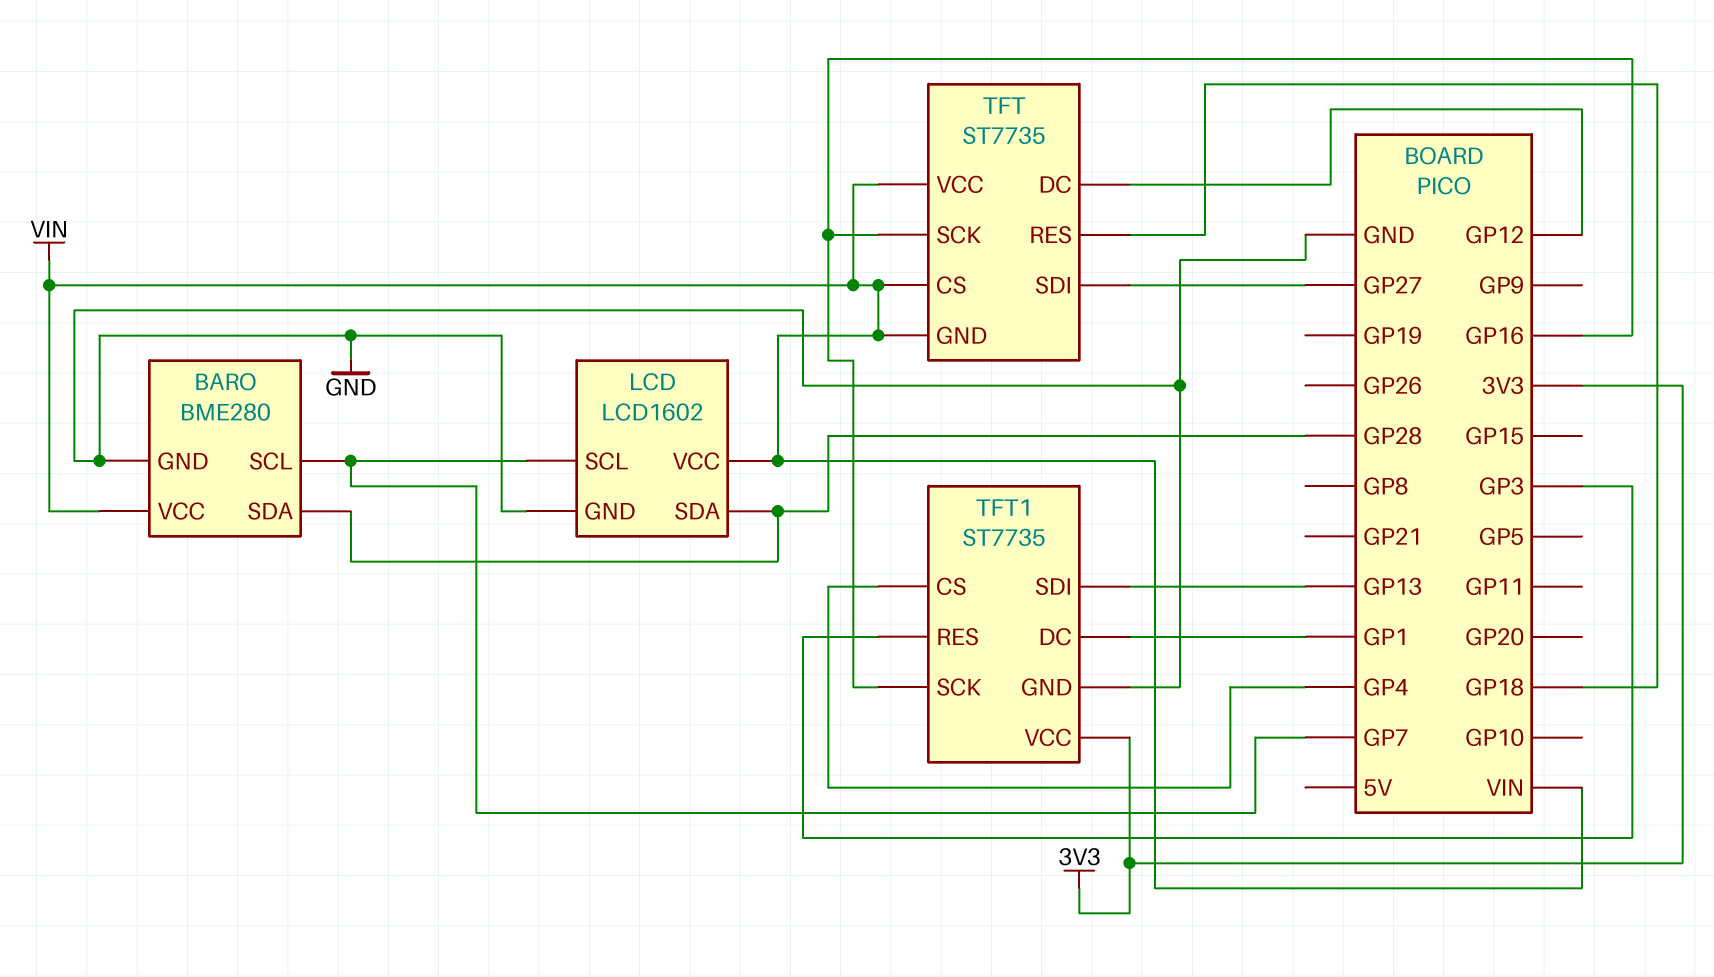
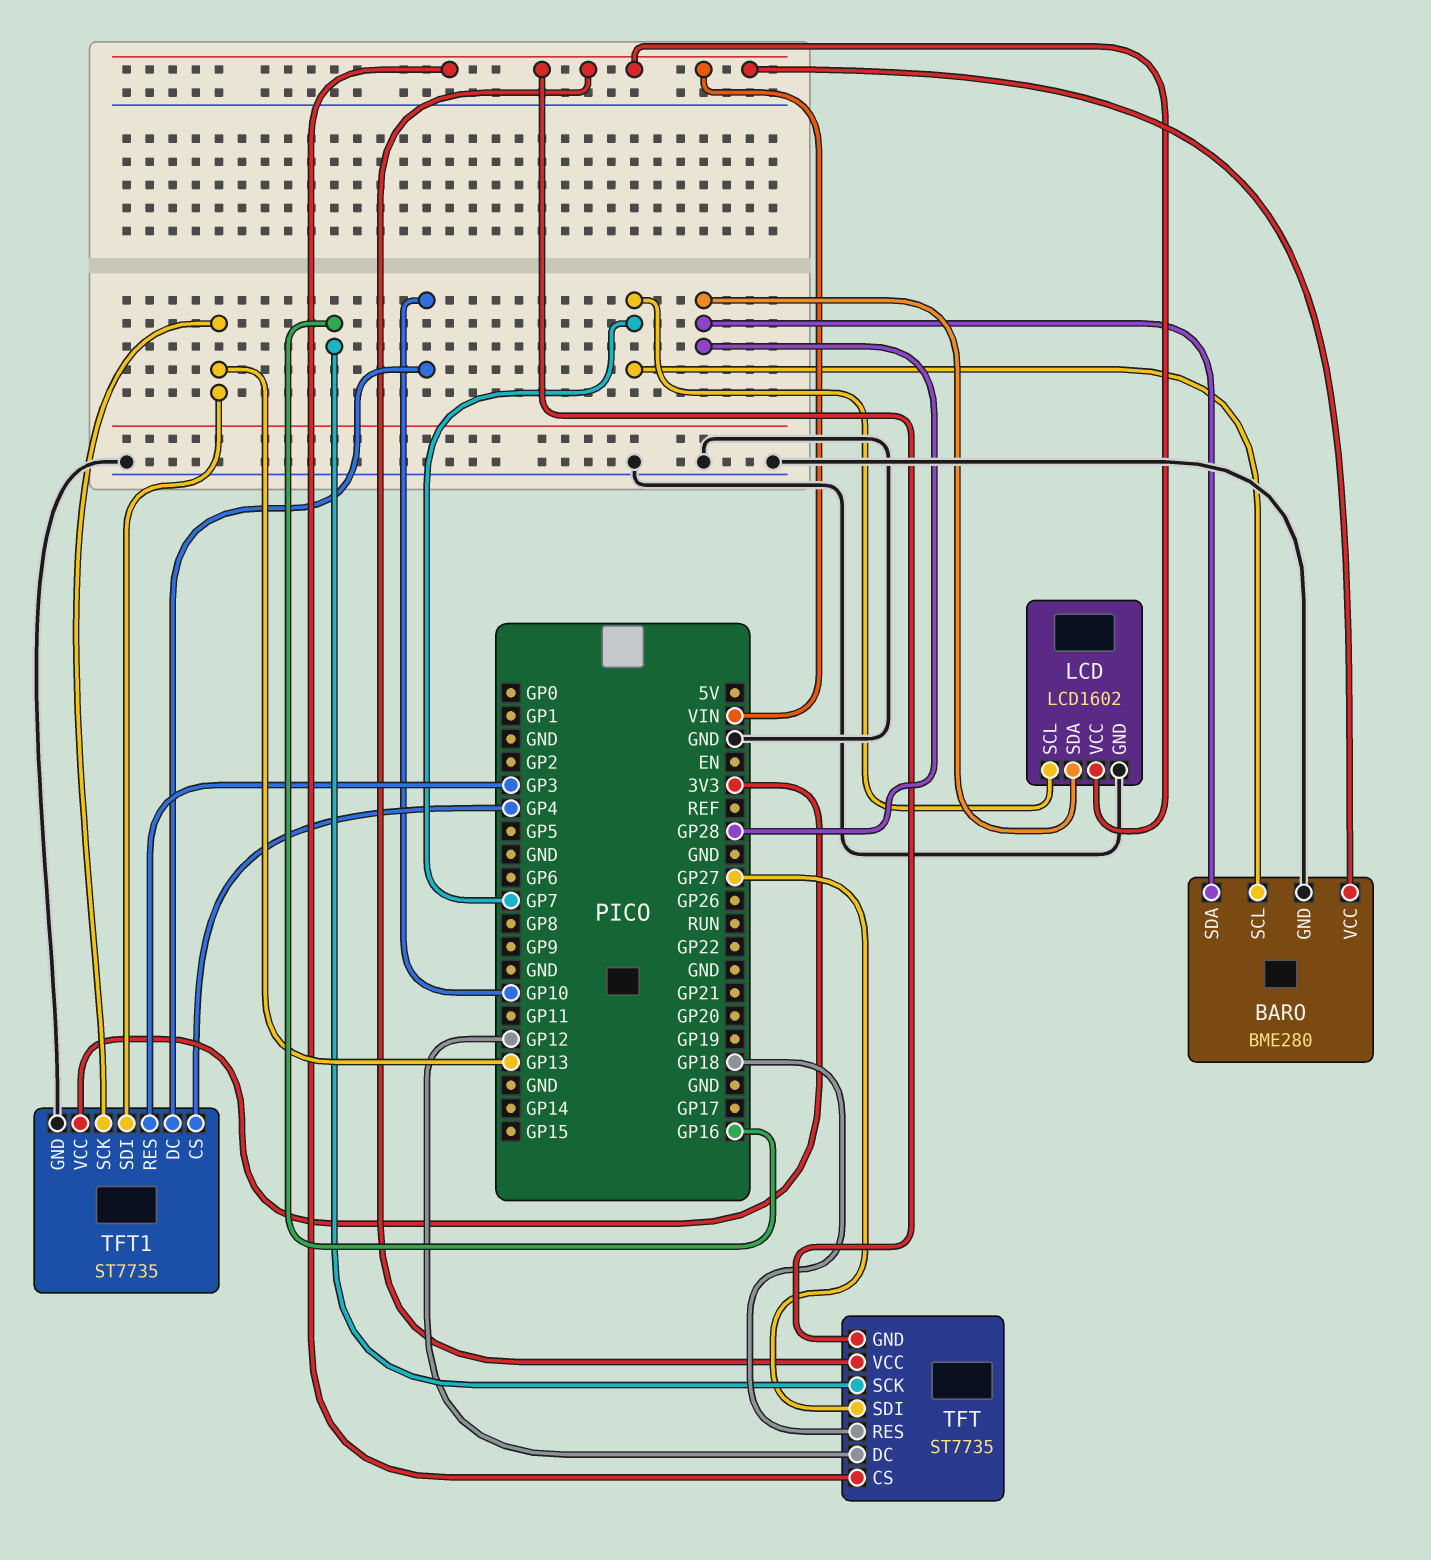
TFT1 pin DC: GP1 -> GP10
TFT1 pin SCK: GP16 -> GP13

